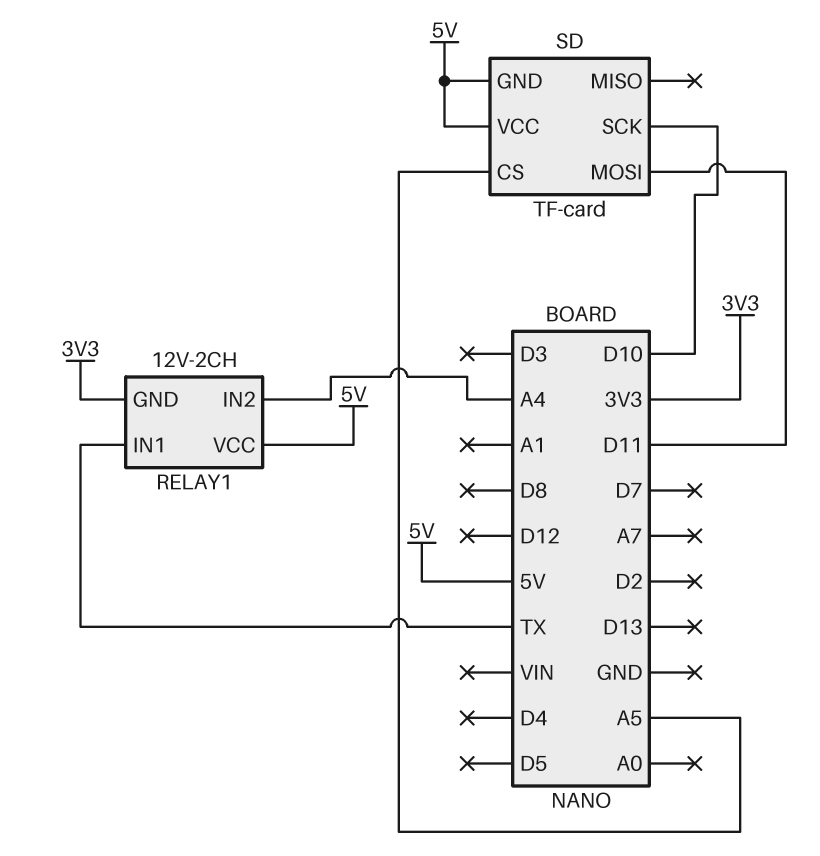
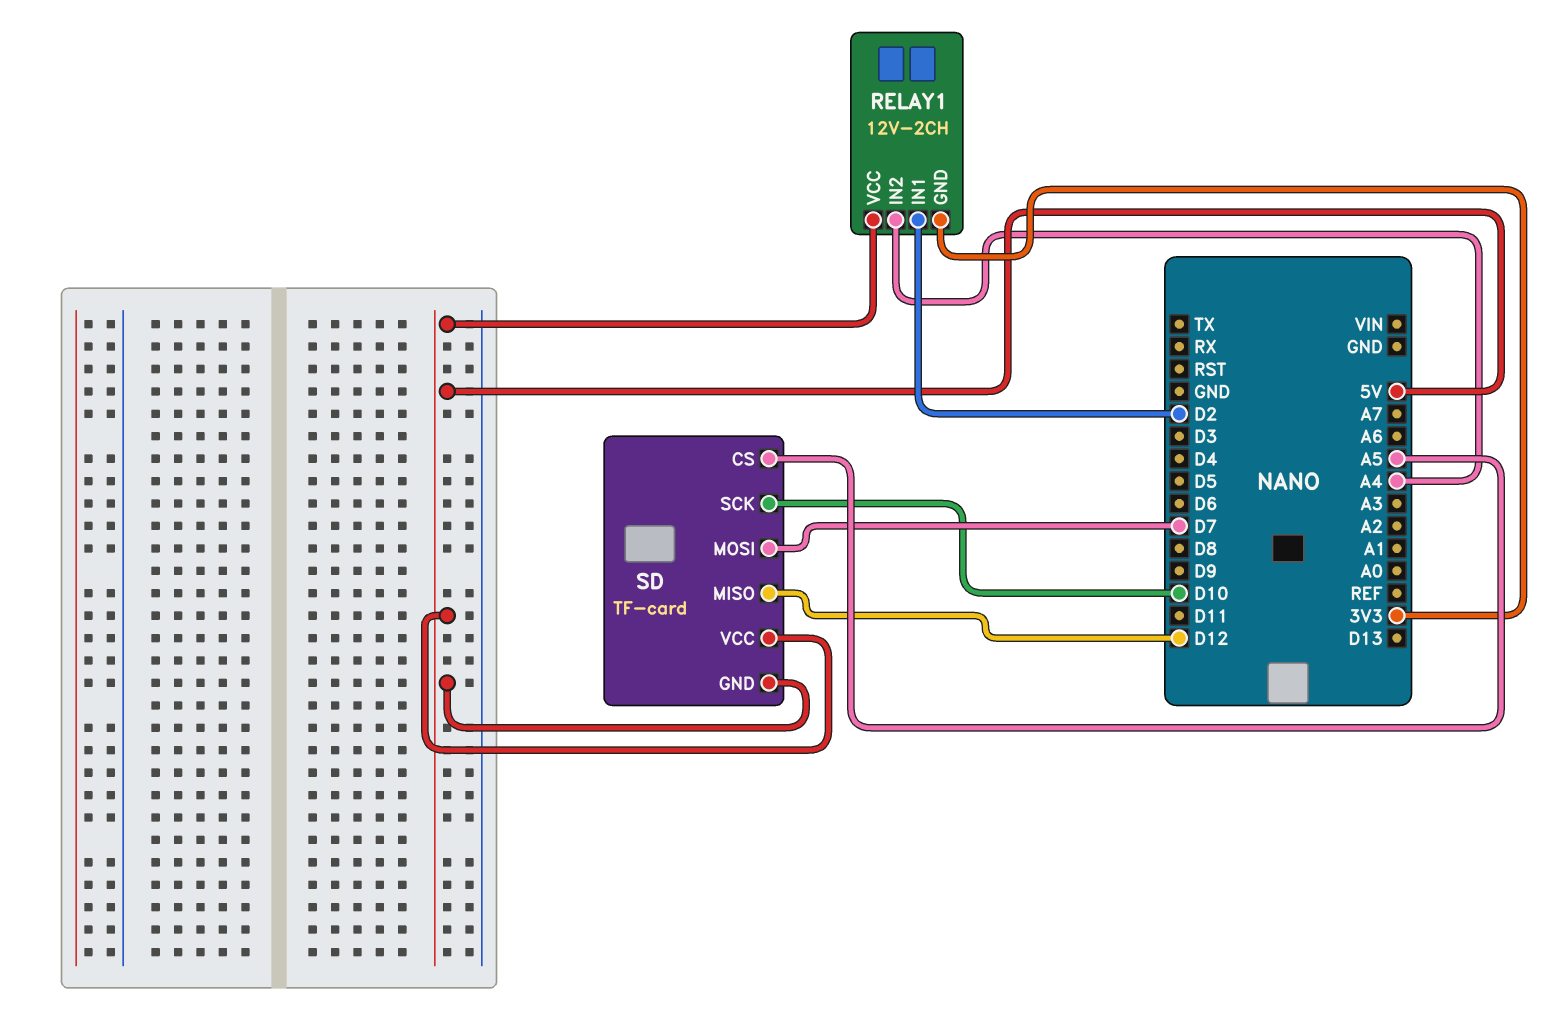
RELAY1 pin IN1: TX -> D2
SD pin MISO: none -> D12
SD pin MOSI: D11 -> D7

